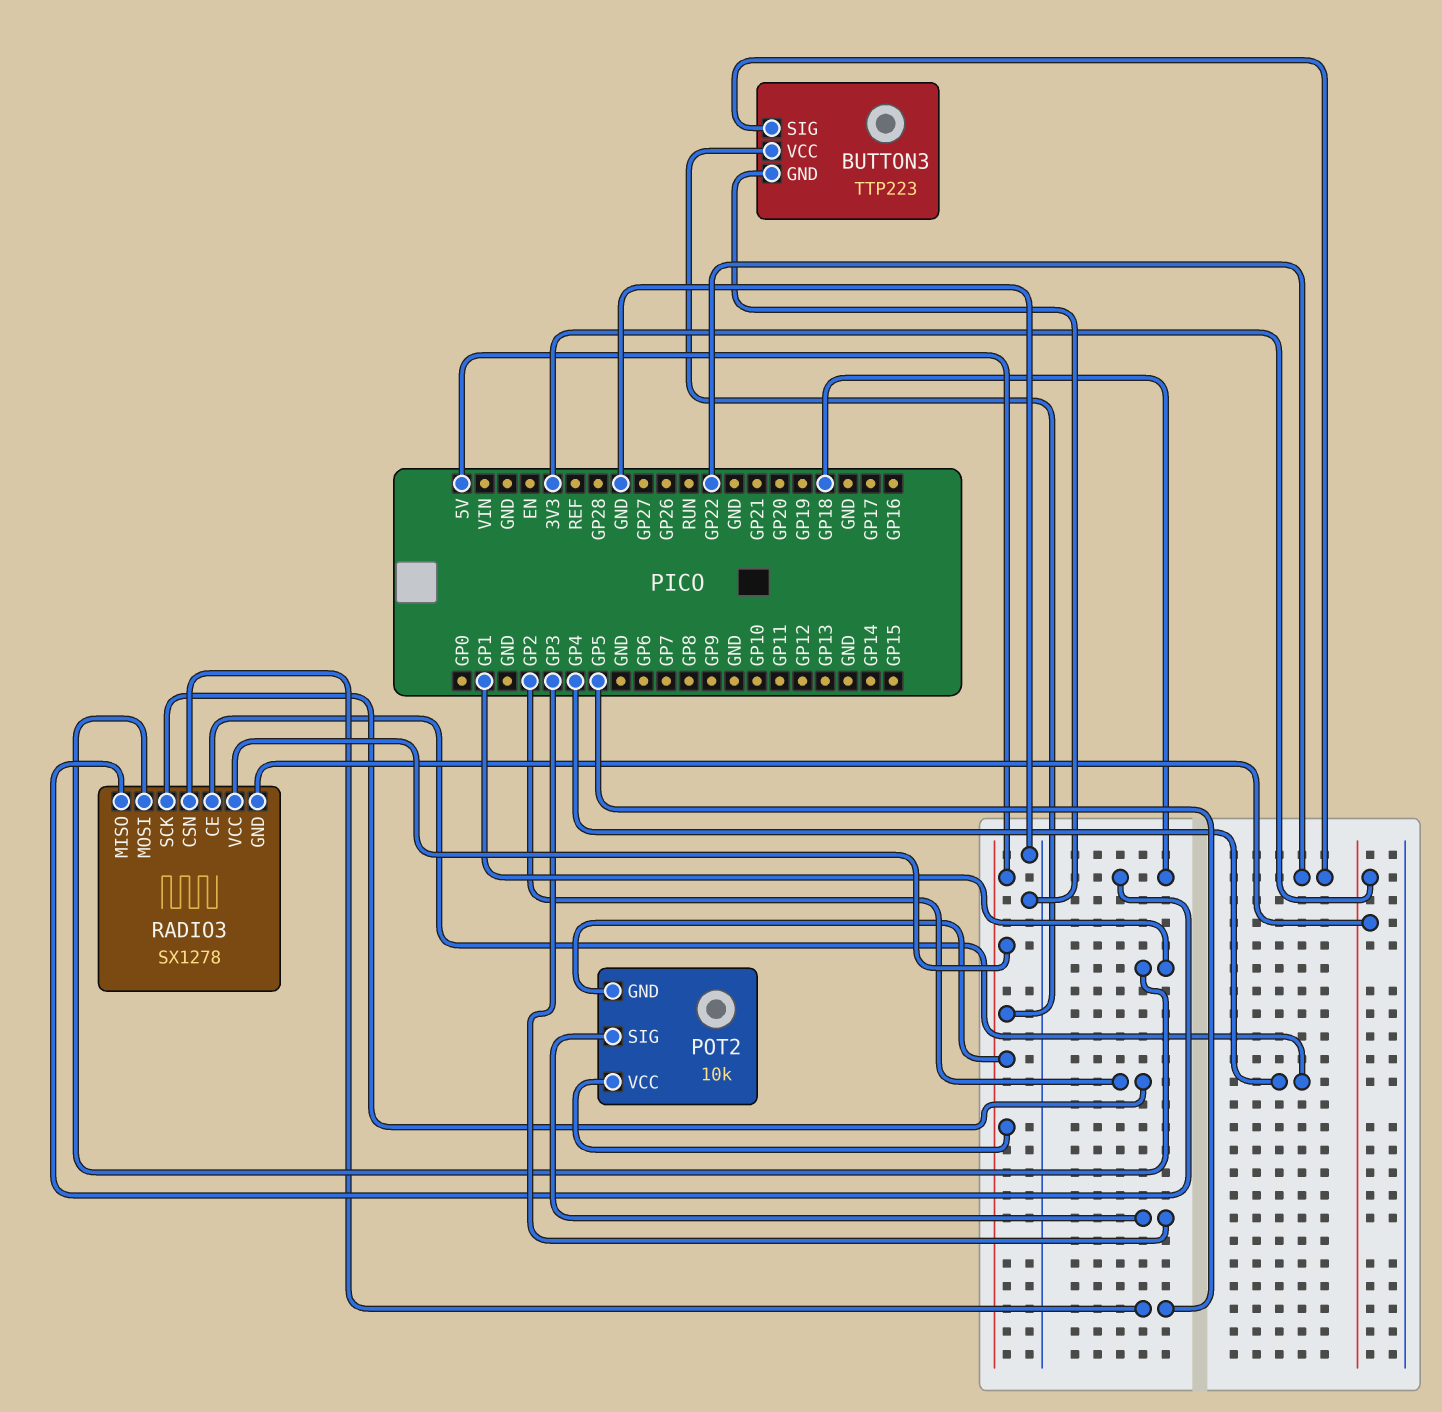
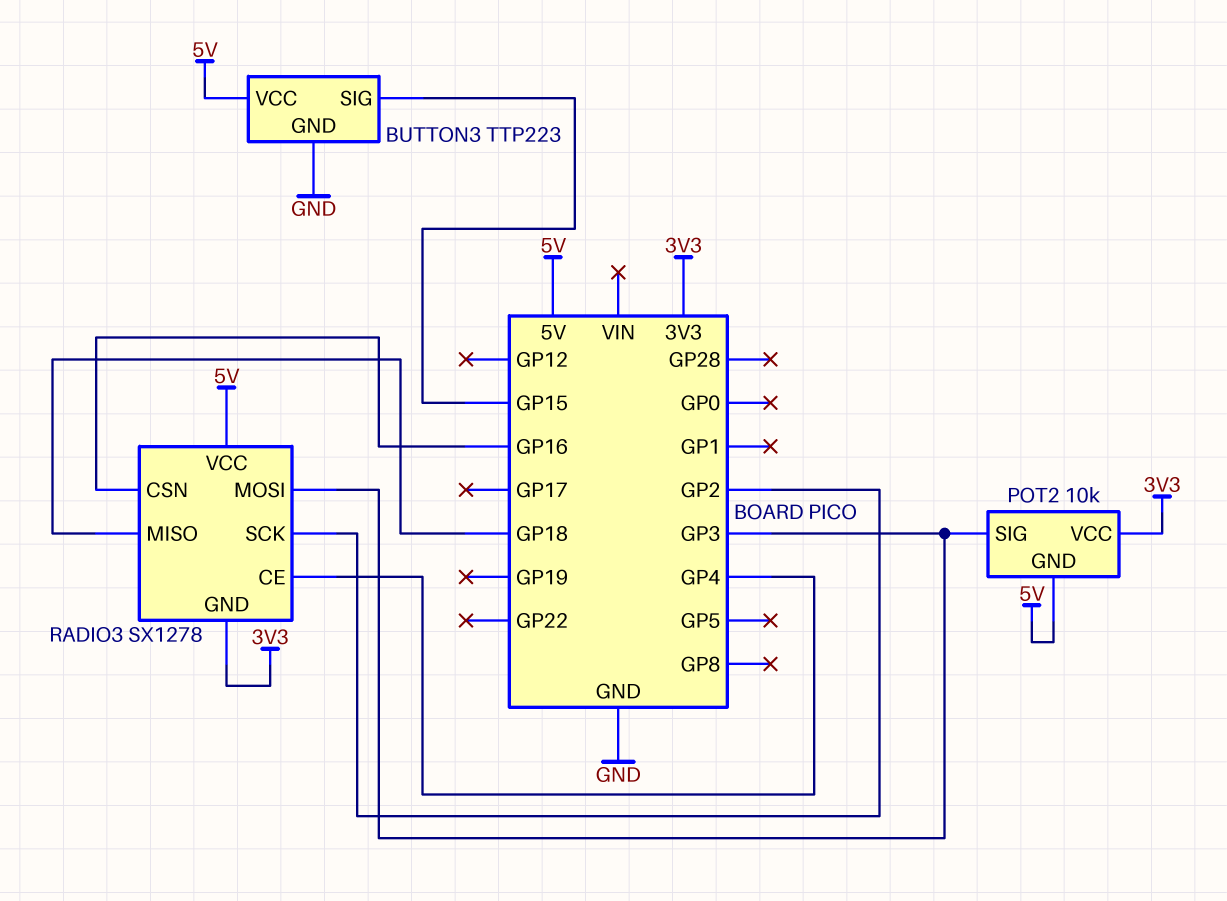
BUTTON3 pin SIG: GP22 -> GP15
POT2 pin VCC: 5V -> 3V3
RADIO3 pin CSN: GP5 -> GP16
RADIO3 pin MOSI: GP1 -> GP3

